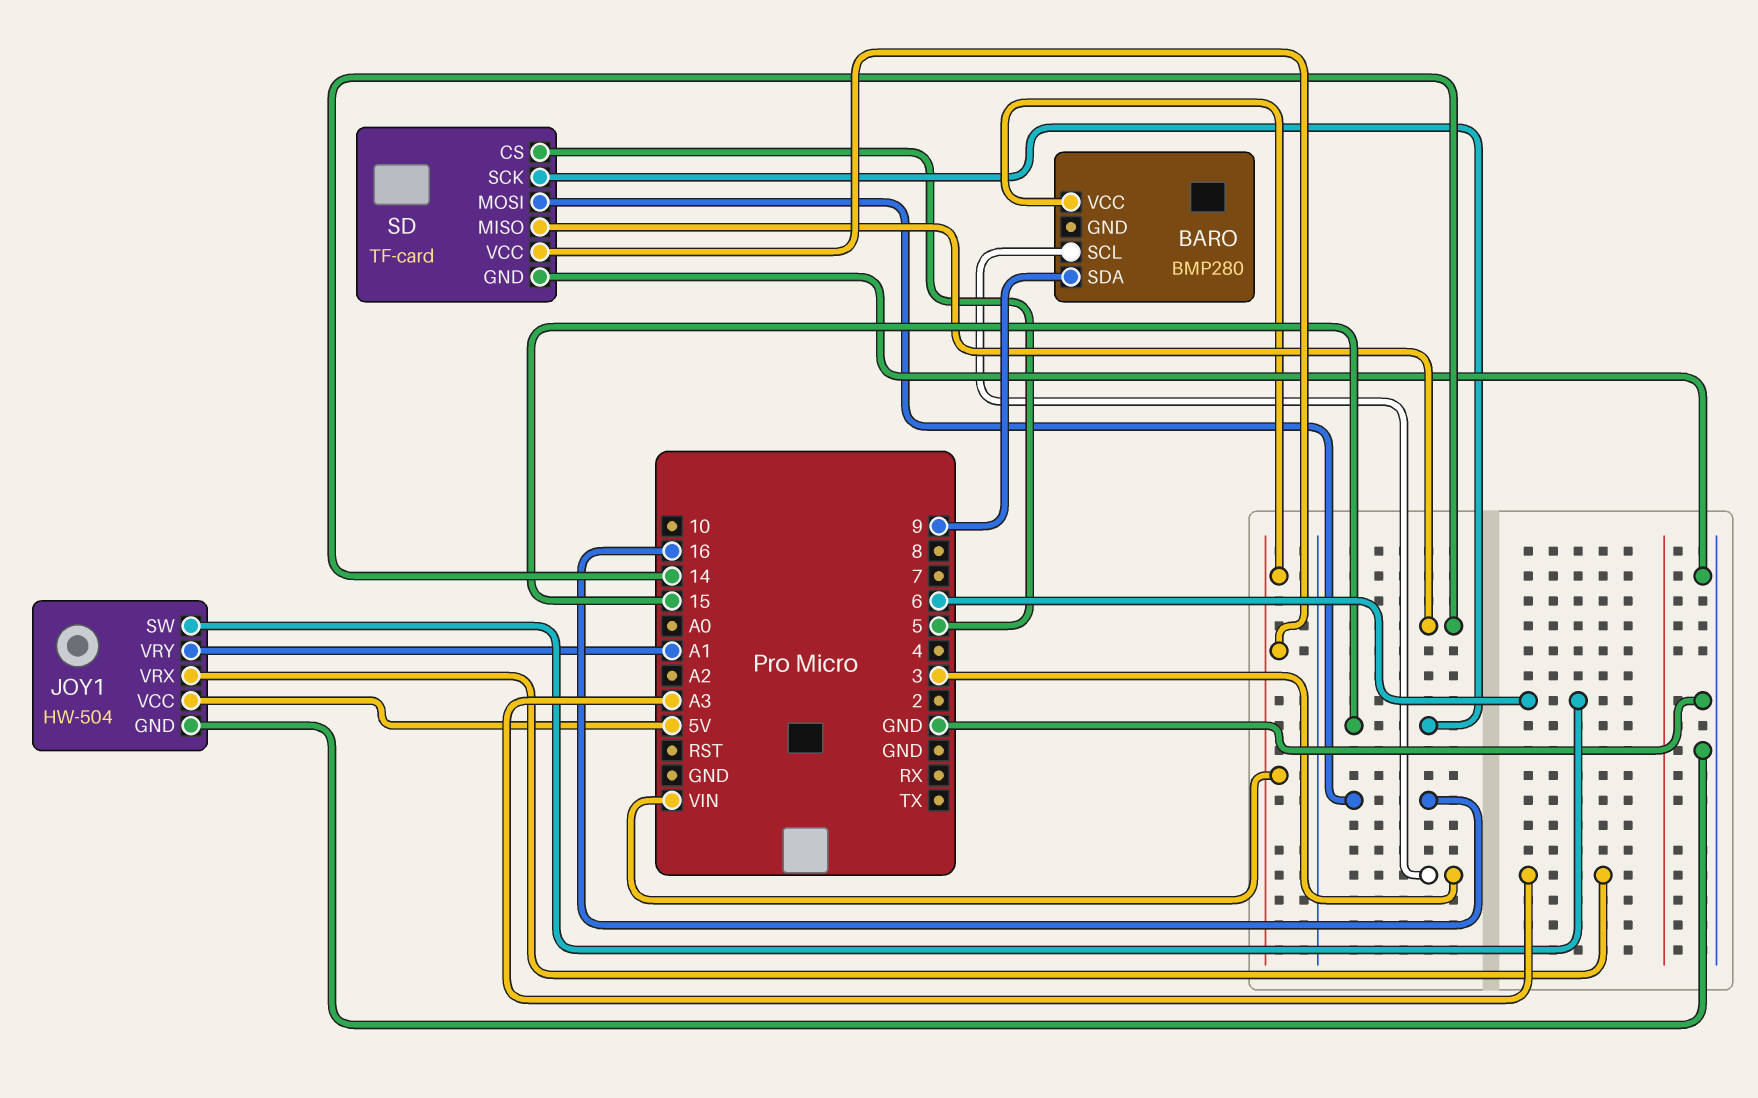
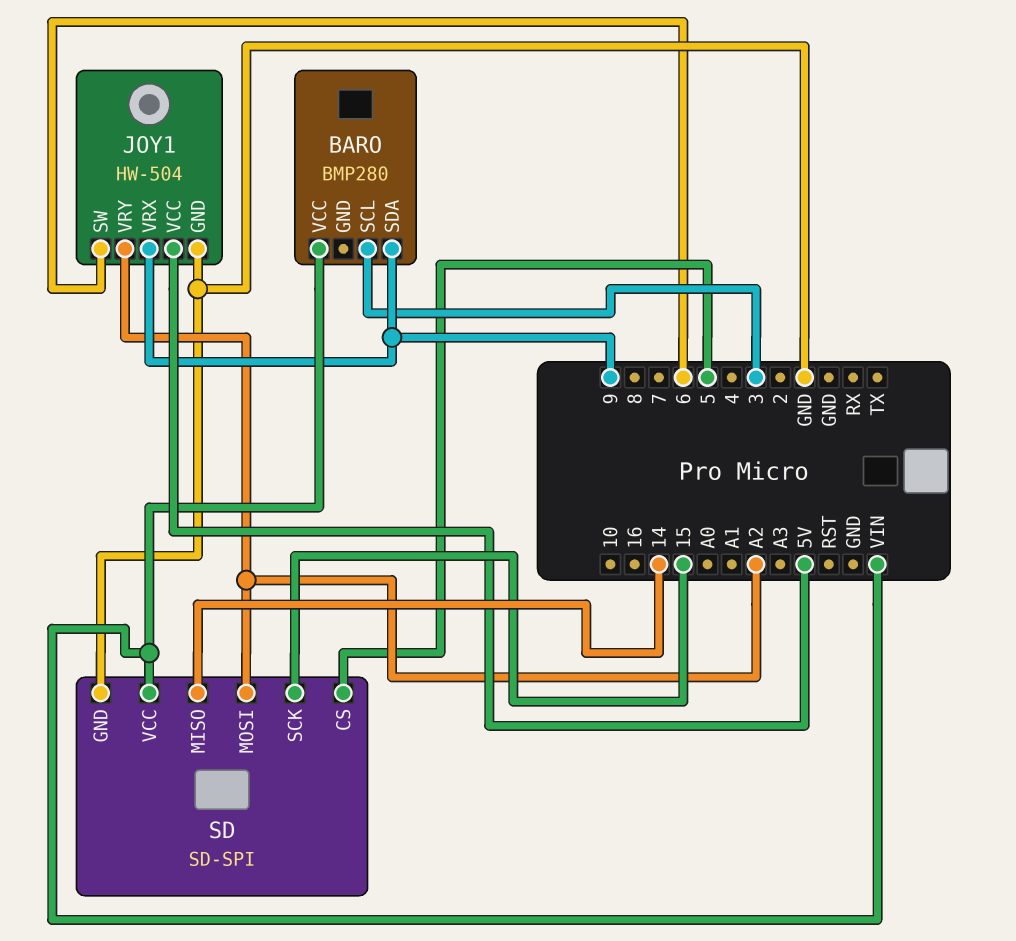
JOY1 pin VRX: A3 -> 9
JOY1 pin VRY: A1 -> A2
SD: TF-card -> SD-SPI
SD pin MOSI: 16 -> A2

